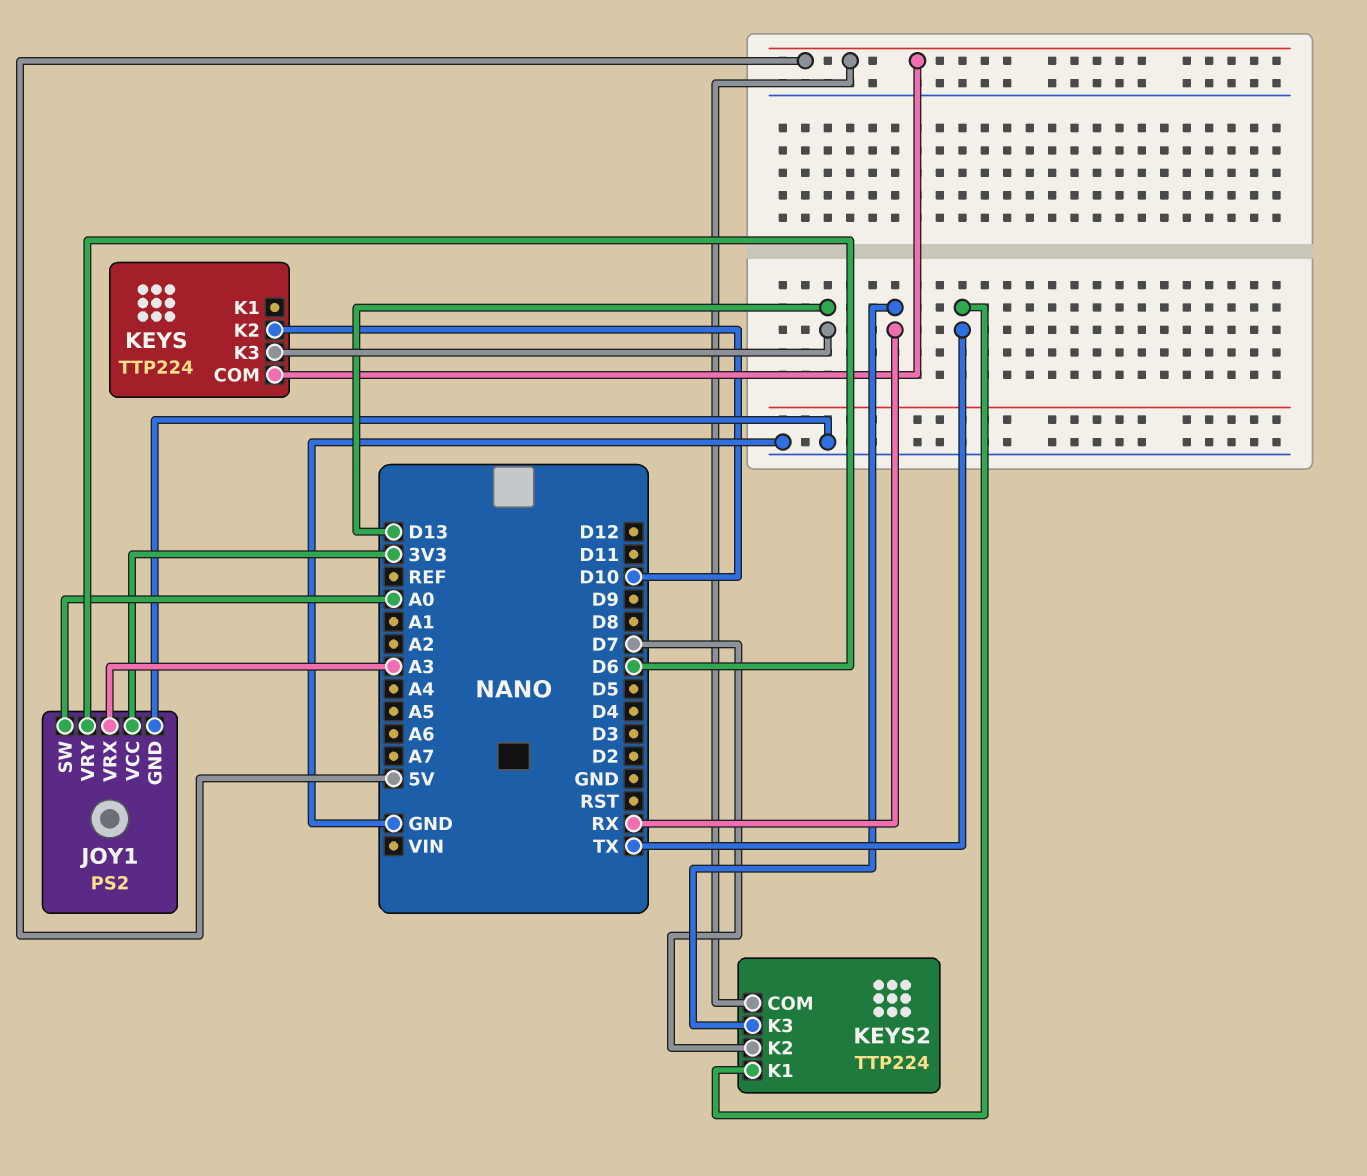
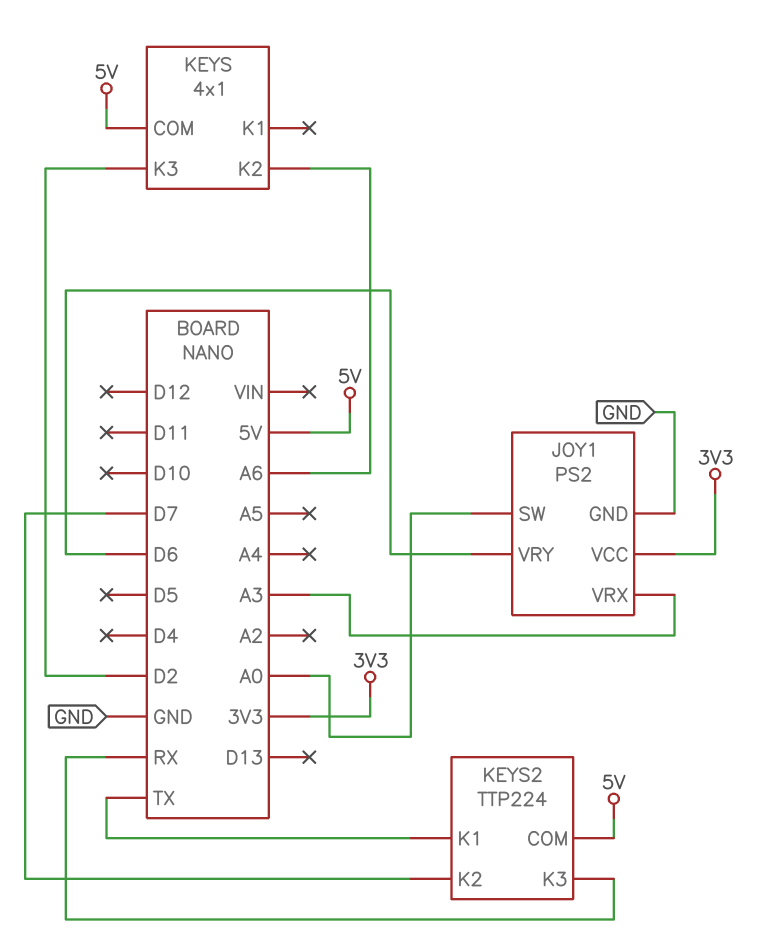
KEYS: TTP224 -> 4x1
KEYS pin K2: D10 -> A6
KEYS pin K3: D13 -> D2

